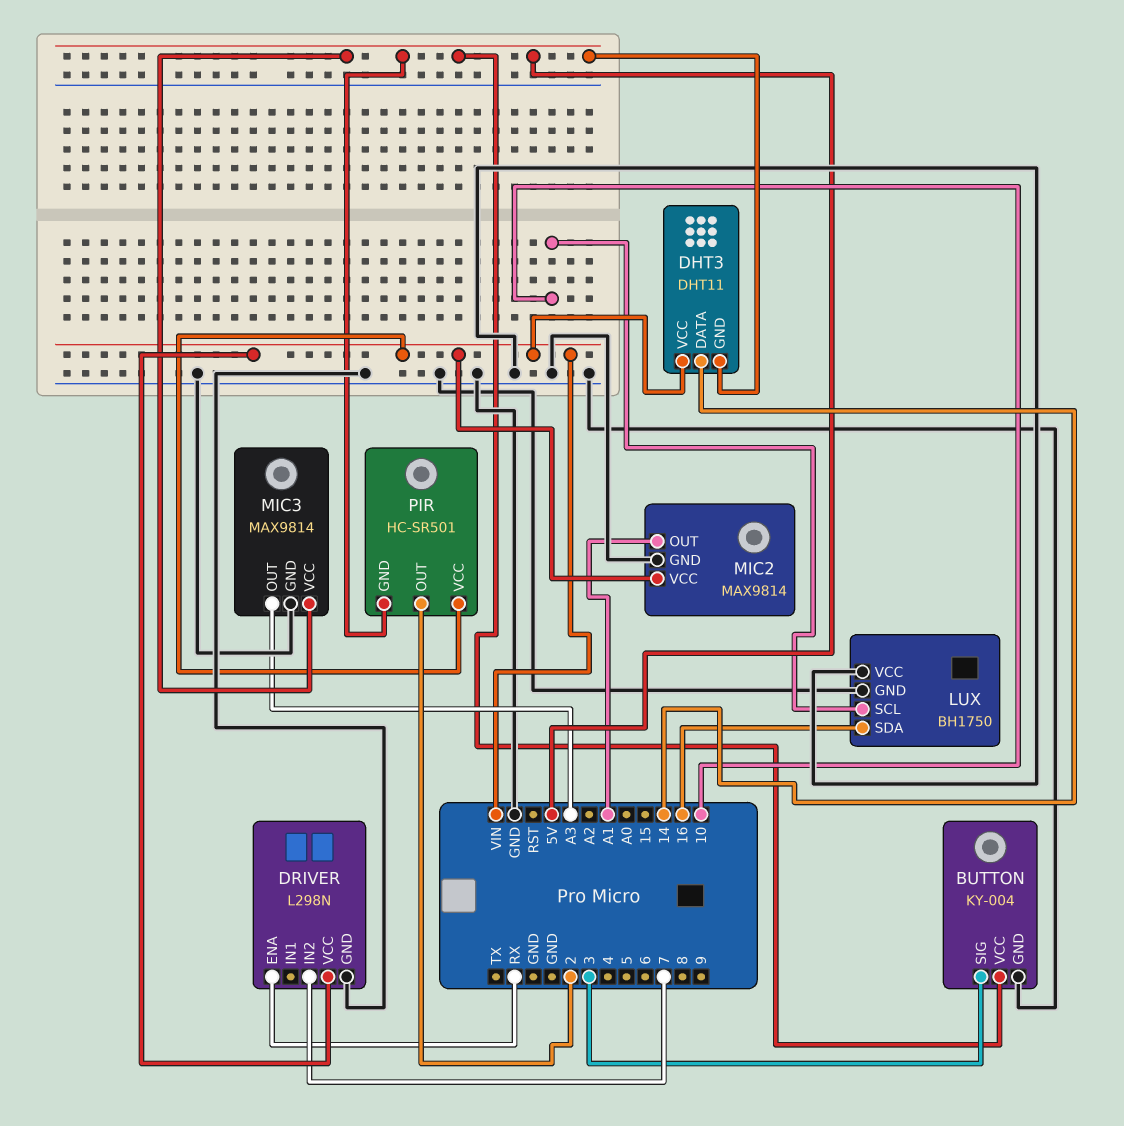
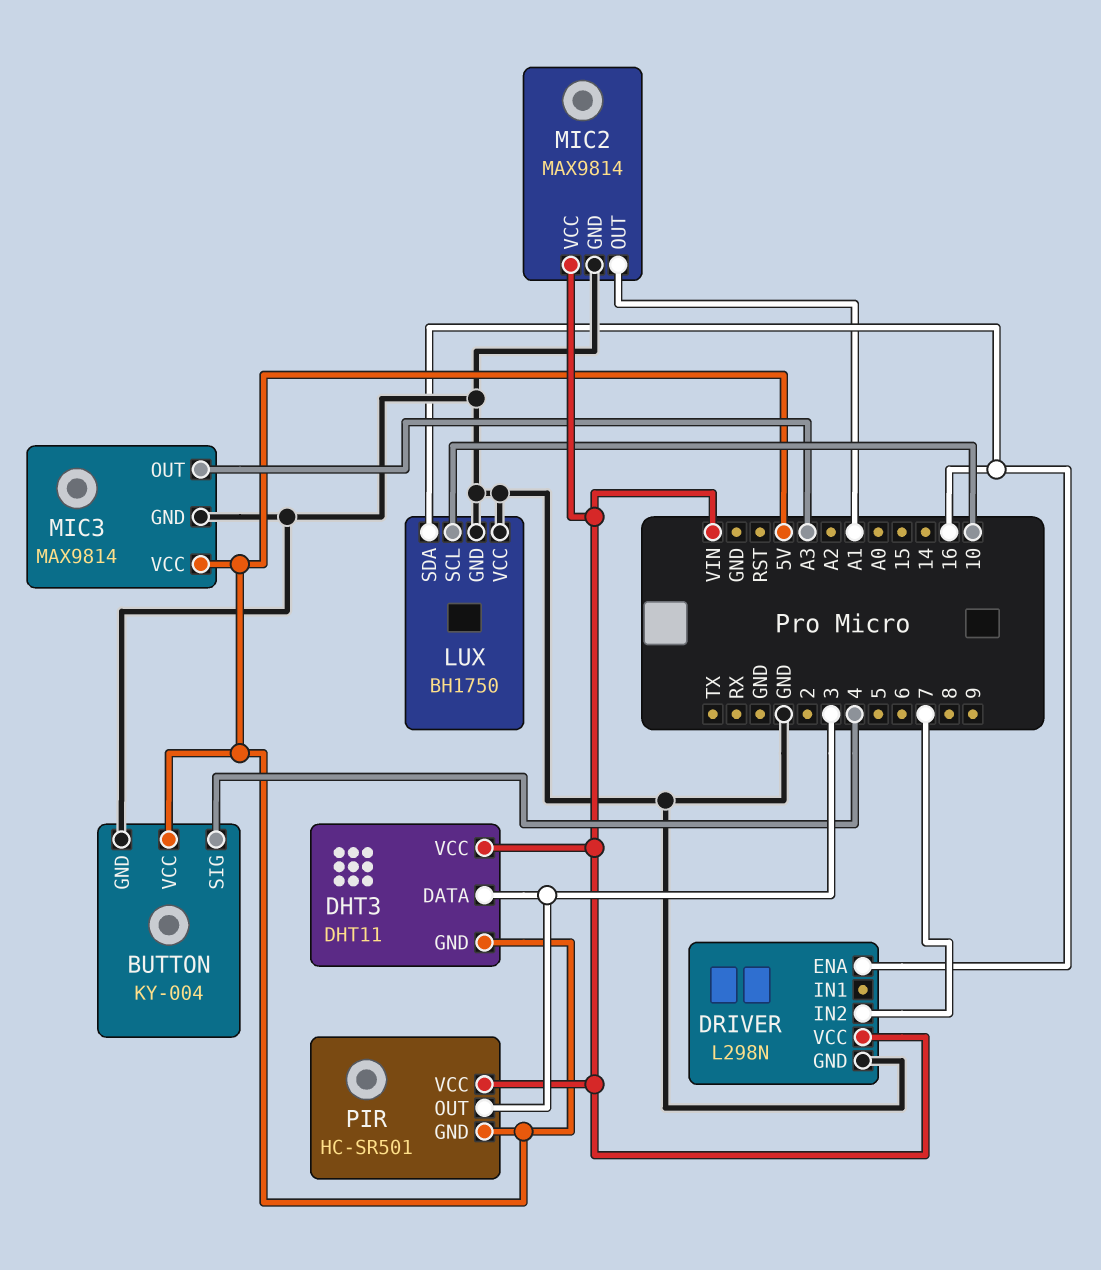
BUTTON pin SIG: 3 -> 4
DHT3 pin DATA: 14 -> 3
DRIVER pin ENA: RX -> 16
PIR pin OUT: 2 -> 3

